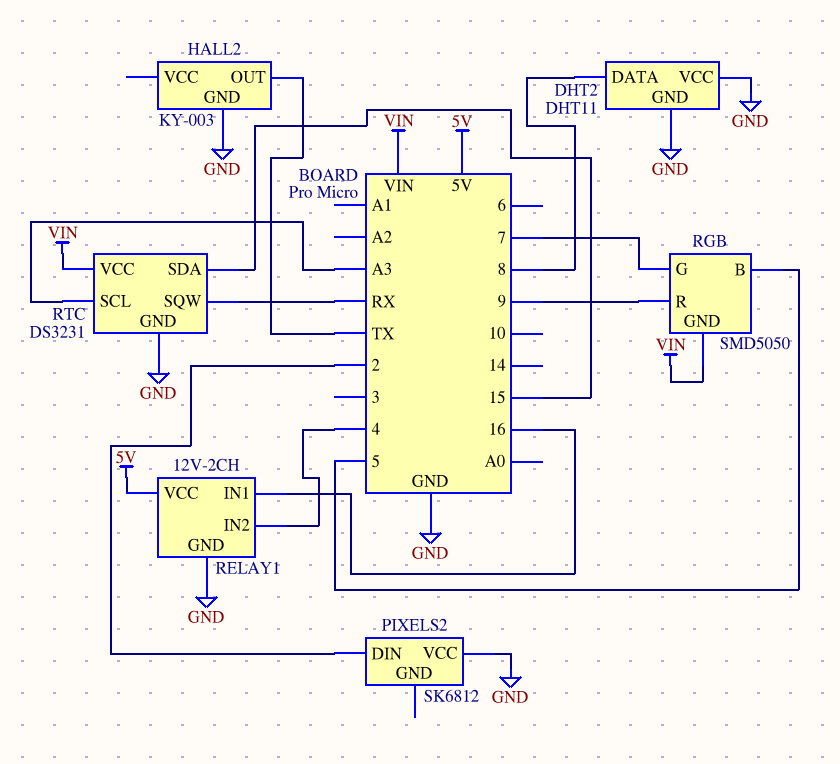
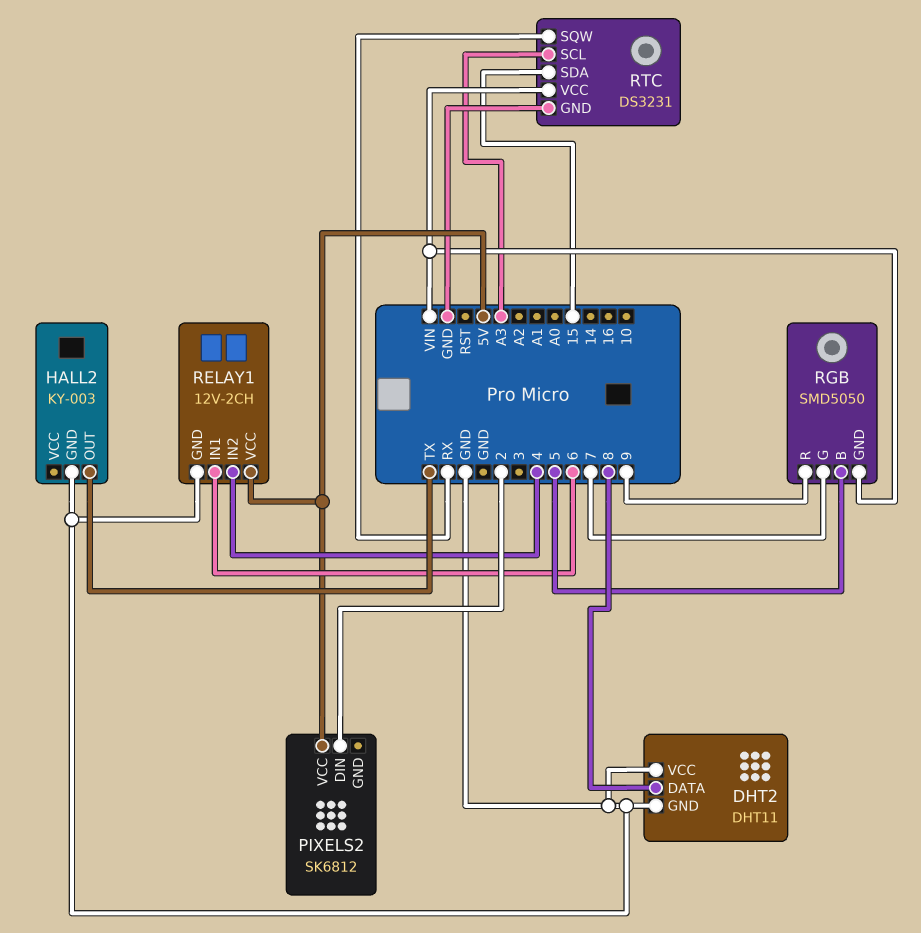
PIXELS2 pin VCC: GND -> 5V
RELAY1 pin IN1: 16 -> 6

